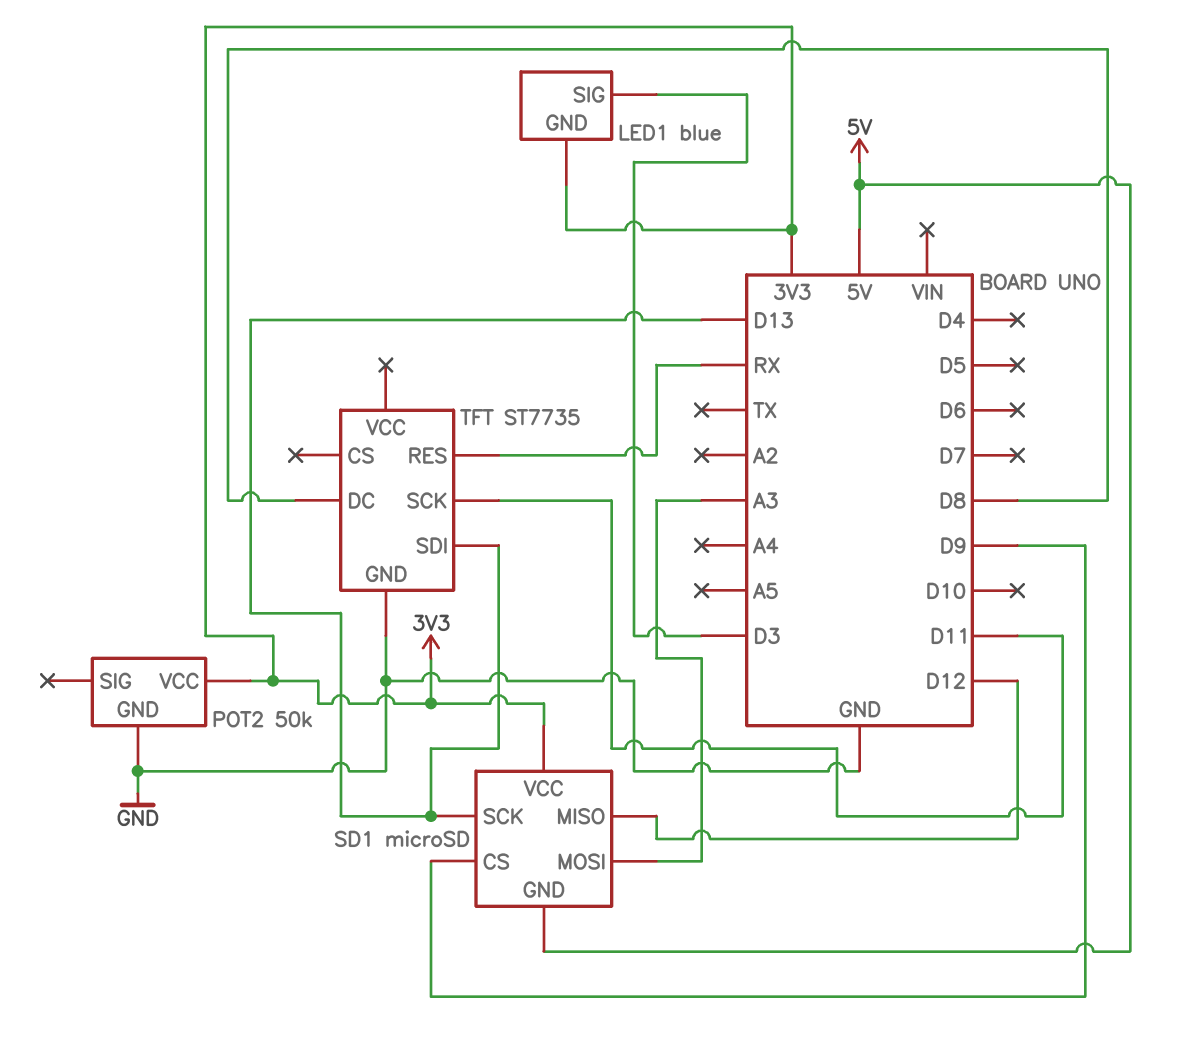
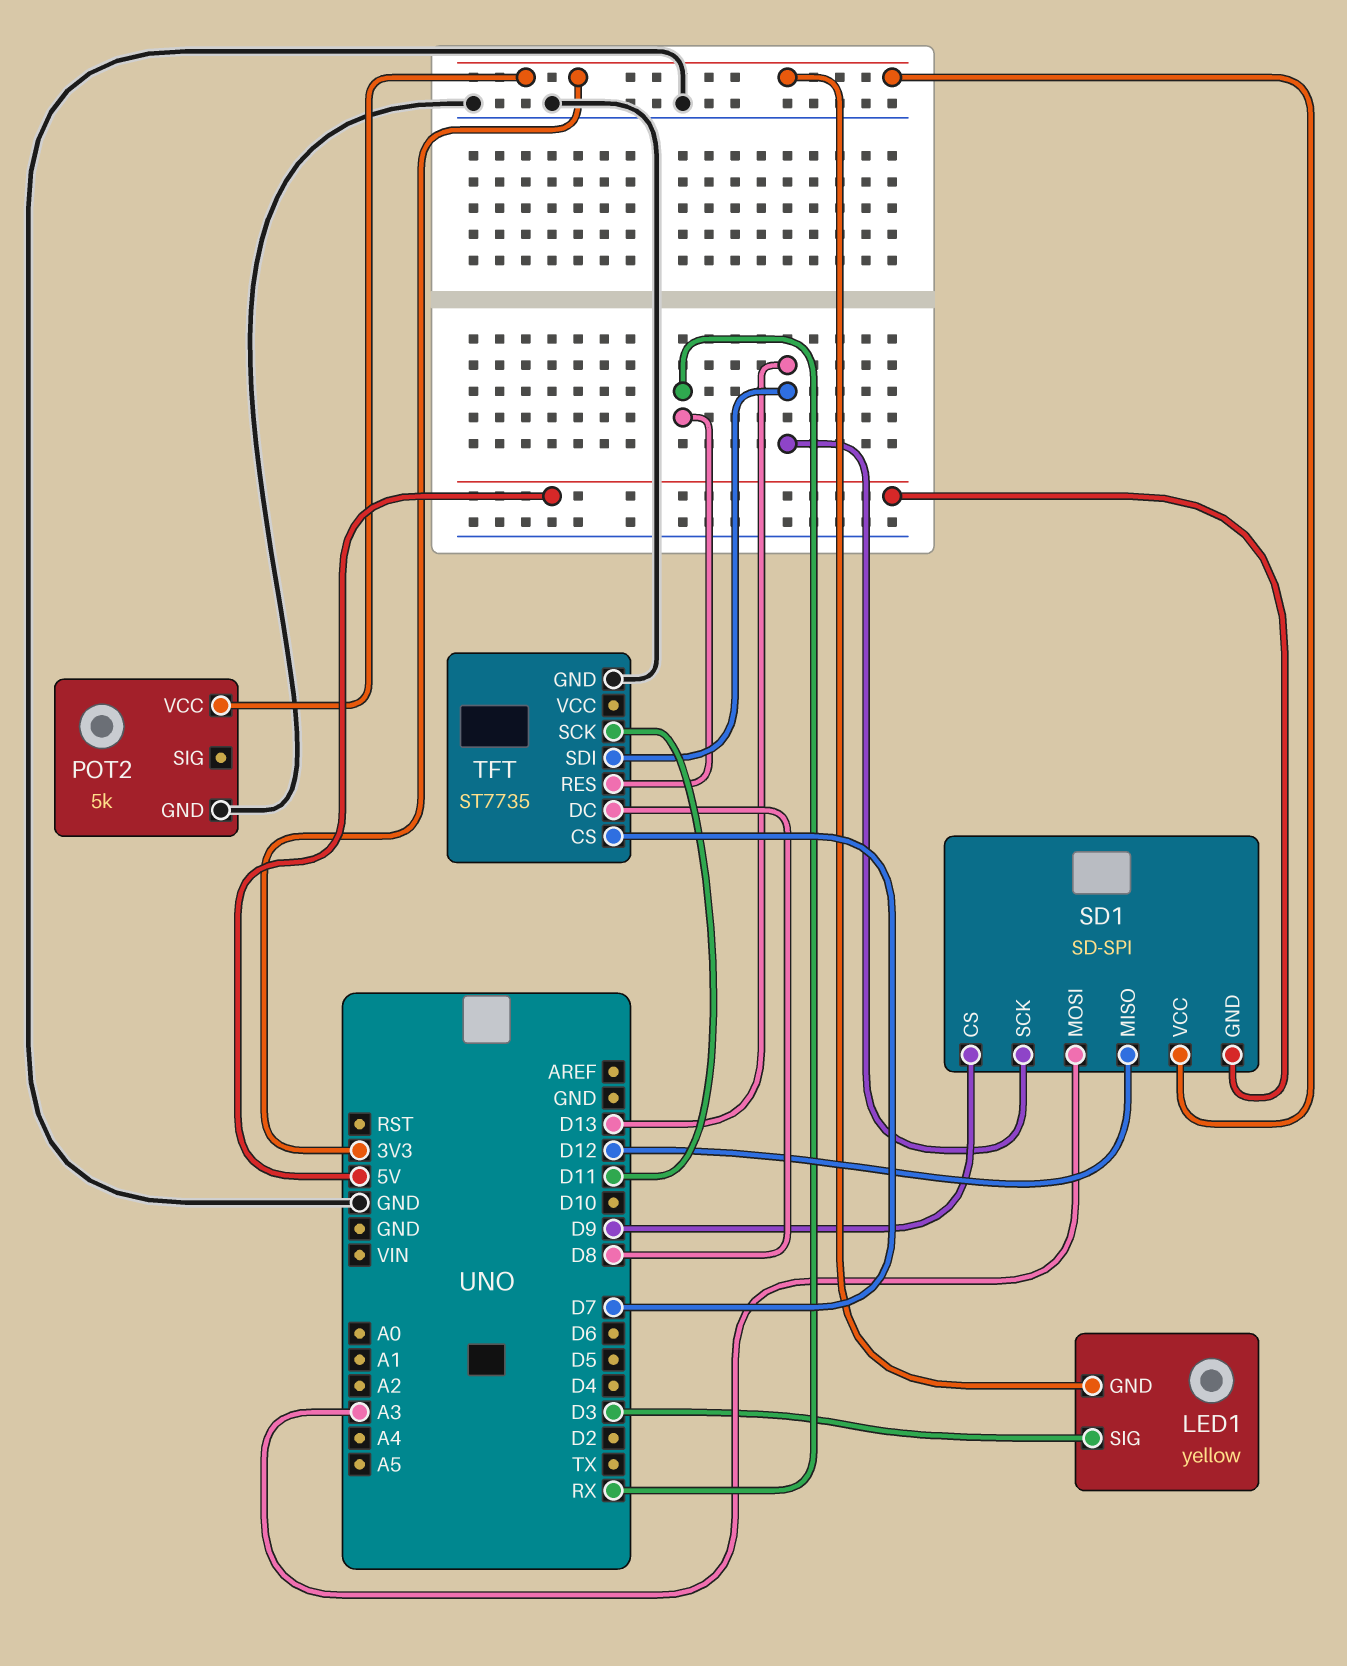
LED1: blue -> yellow
POT2: 50k -> 5k
SD1: microSD -> SD-SPI
TFT pin CS: none -> D7

